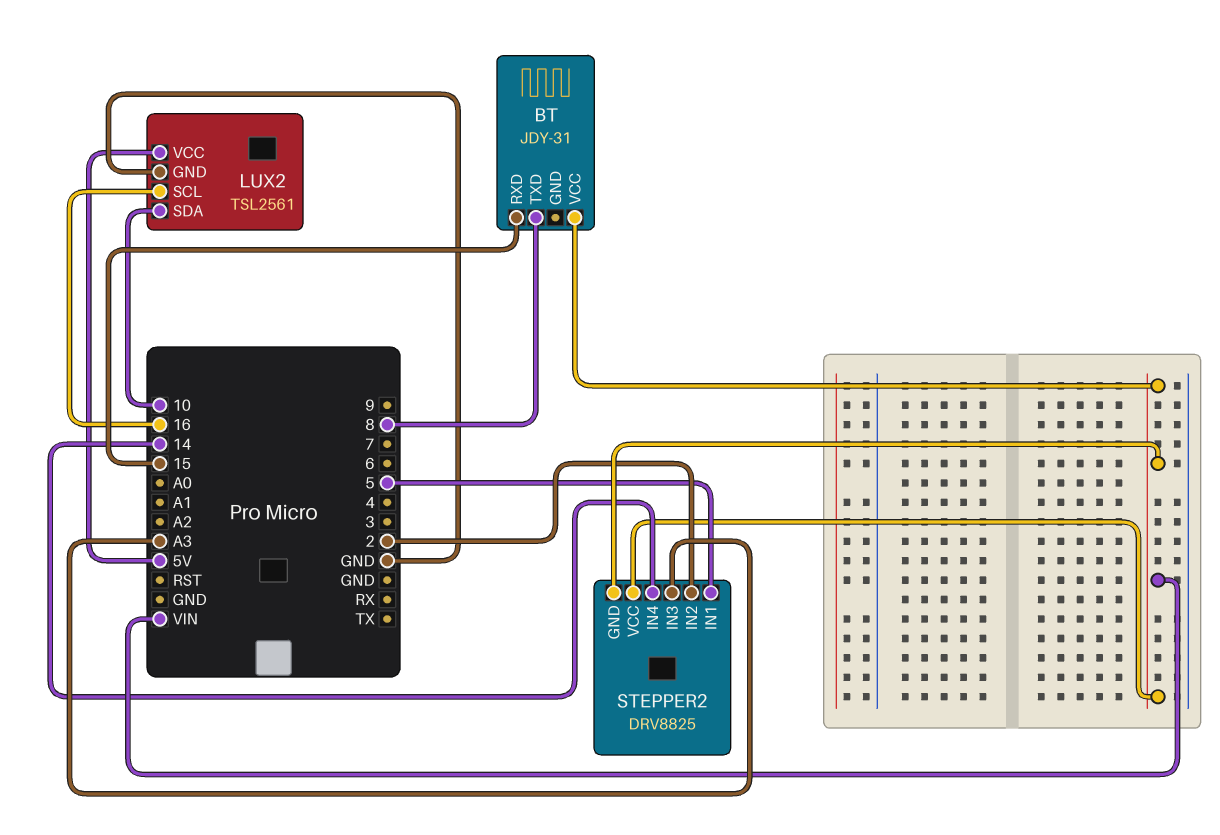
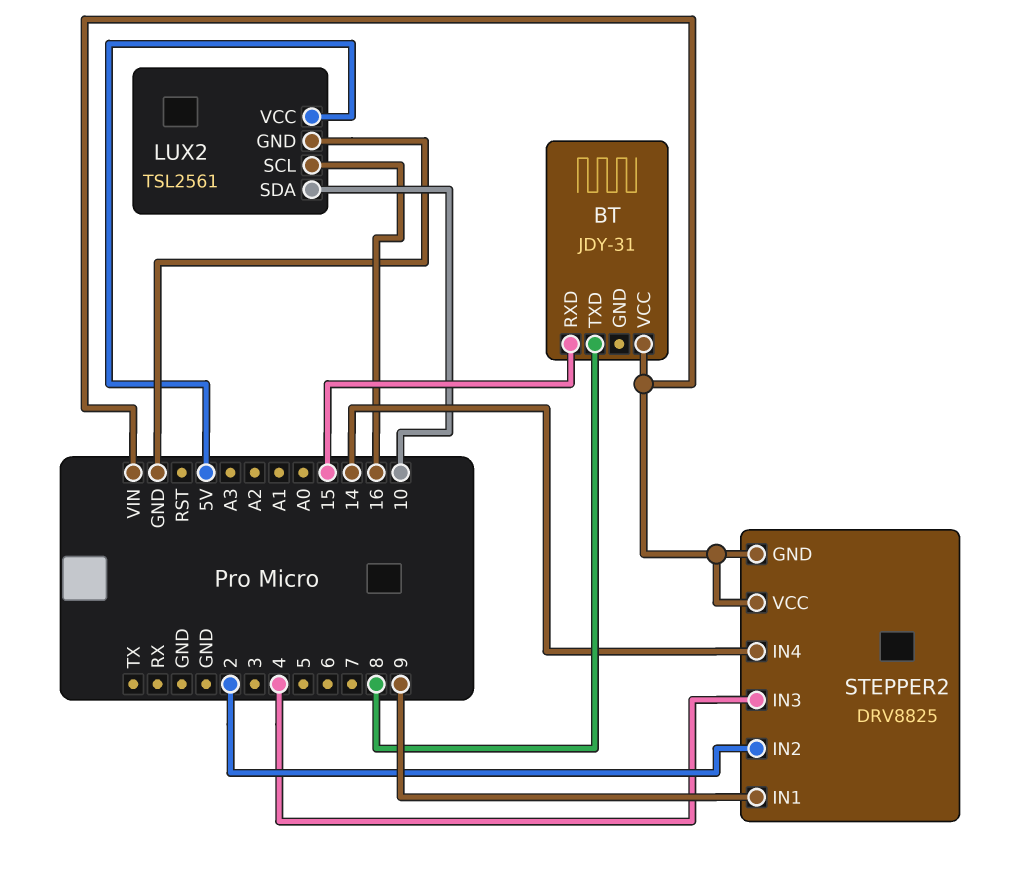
STEPPER2 pin IN1: 5 -> 9
STEPPER2 pin IN3: A3 -> 4

